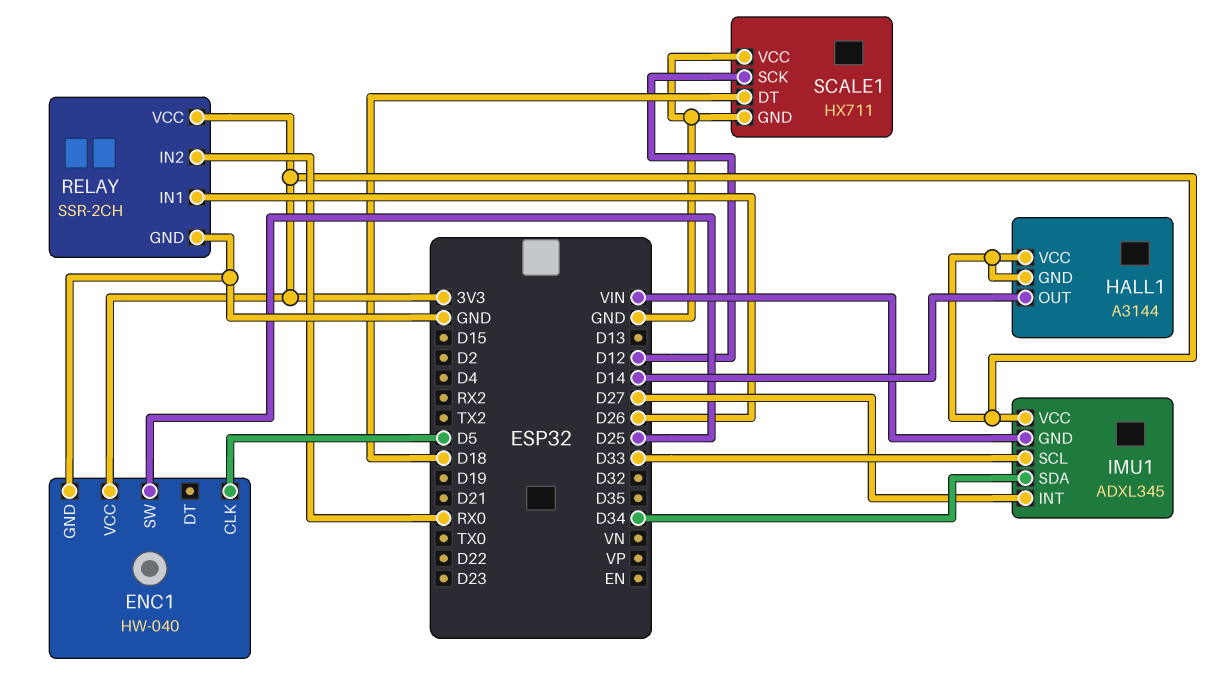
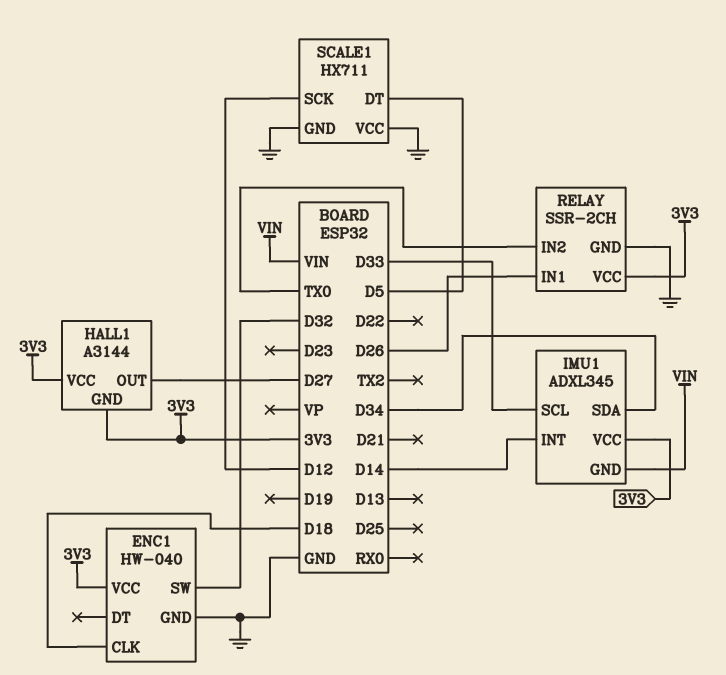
ENC1 pin CLK: D5 -> D18
ENC1 pin SW: D25 -> D32
HALL1 pin OUT: D14 -> D27
IMU1 pin INT: D27 -> D14
RELAY pin IN2: RX0 -> TX0
SCALE1 pin DT: D18 -> D5

